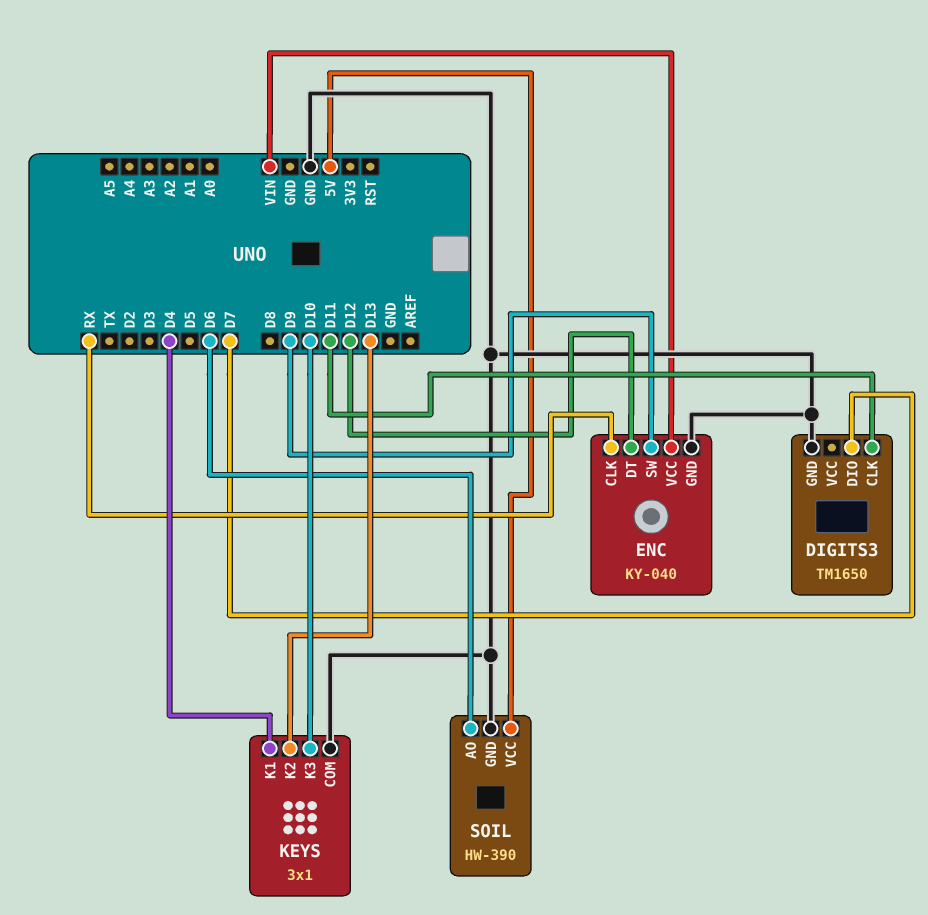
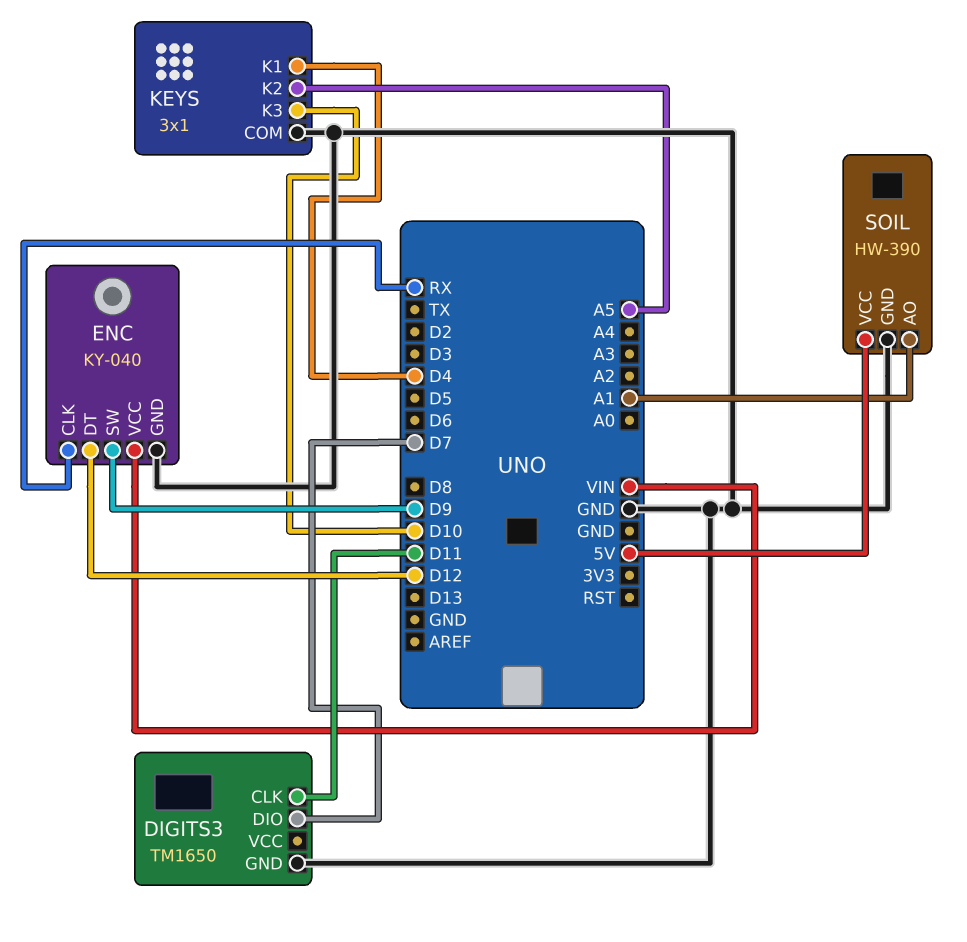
KEYS pin K2: D13 -> A5
SOIL pin AO: D6 -> A1

